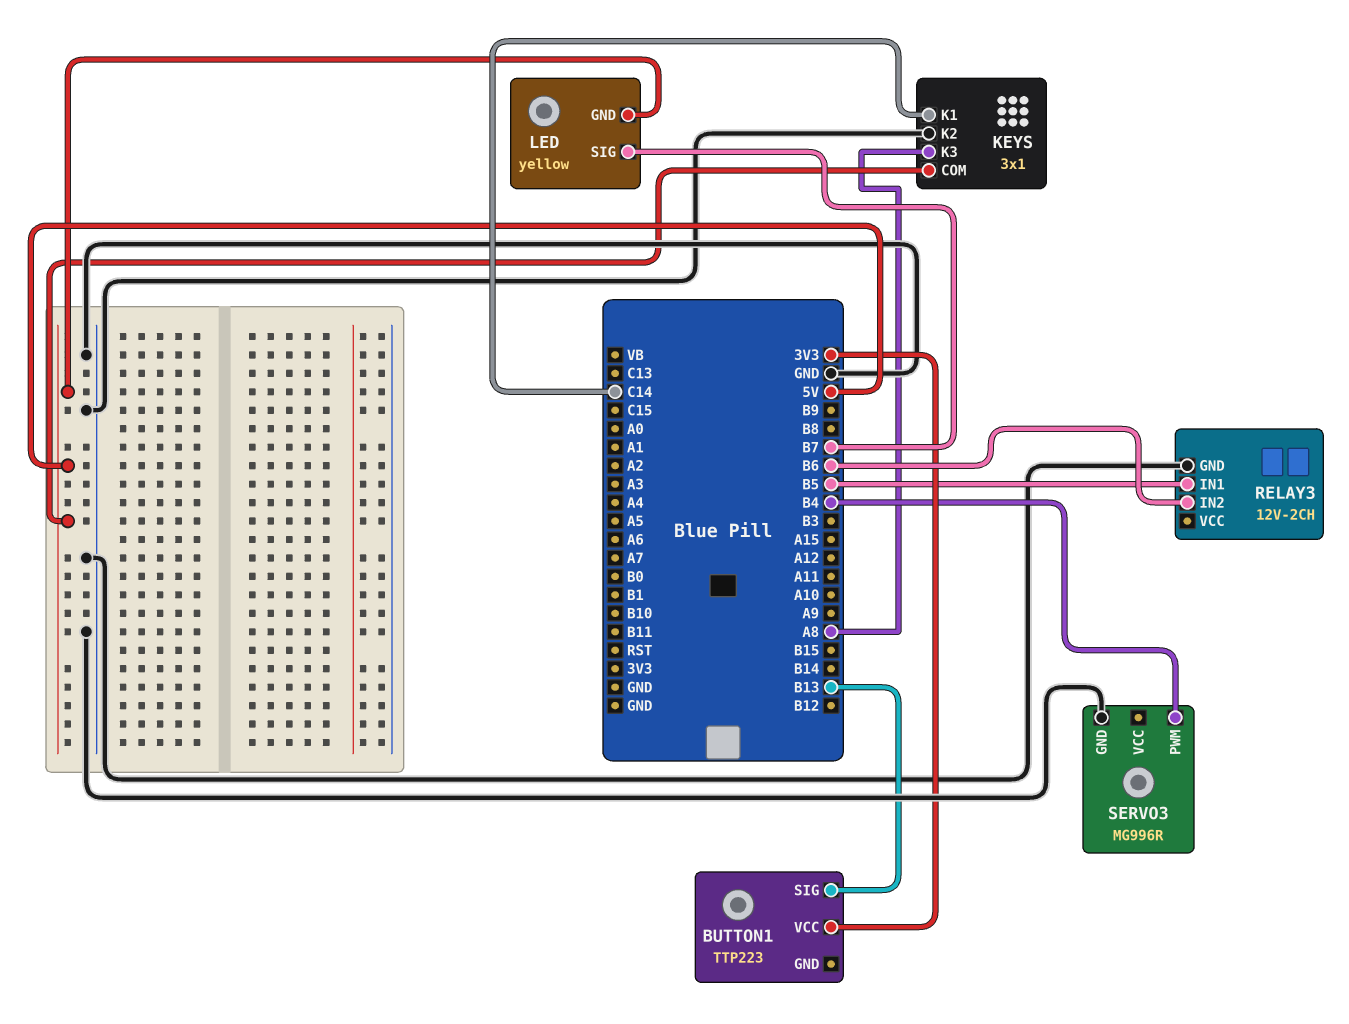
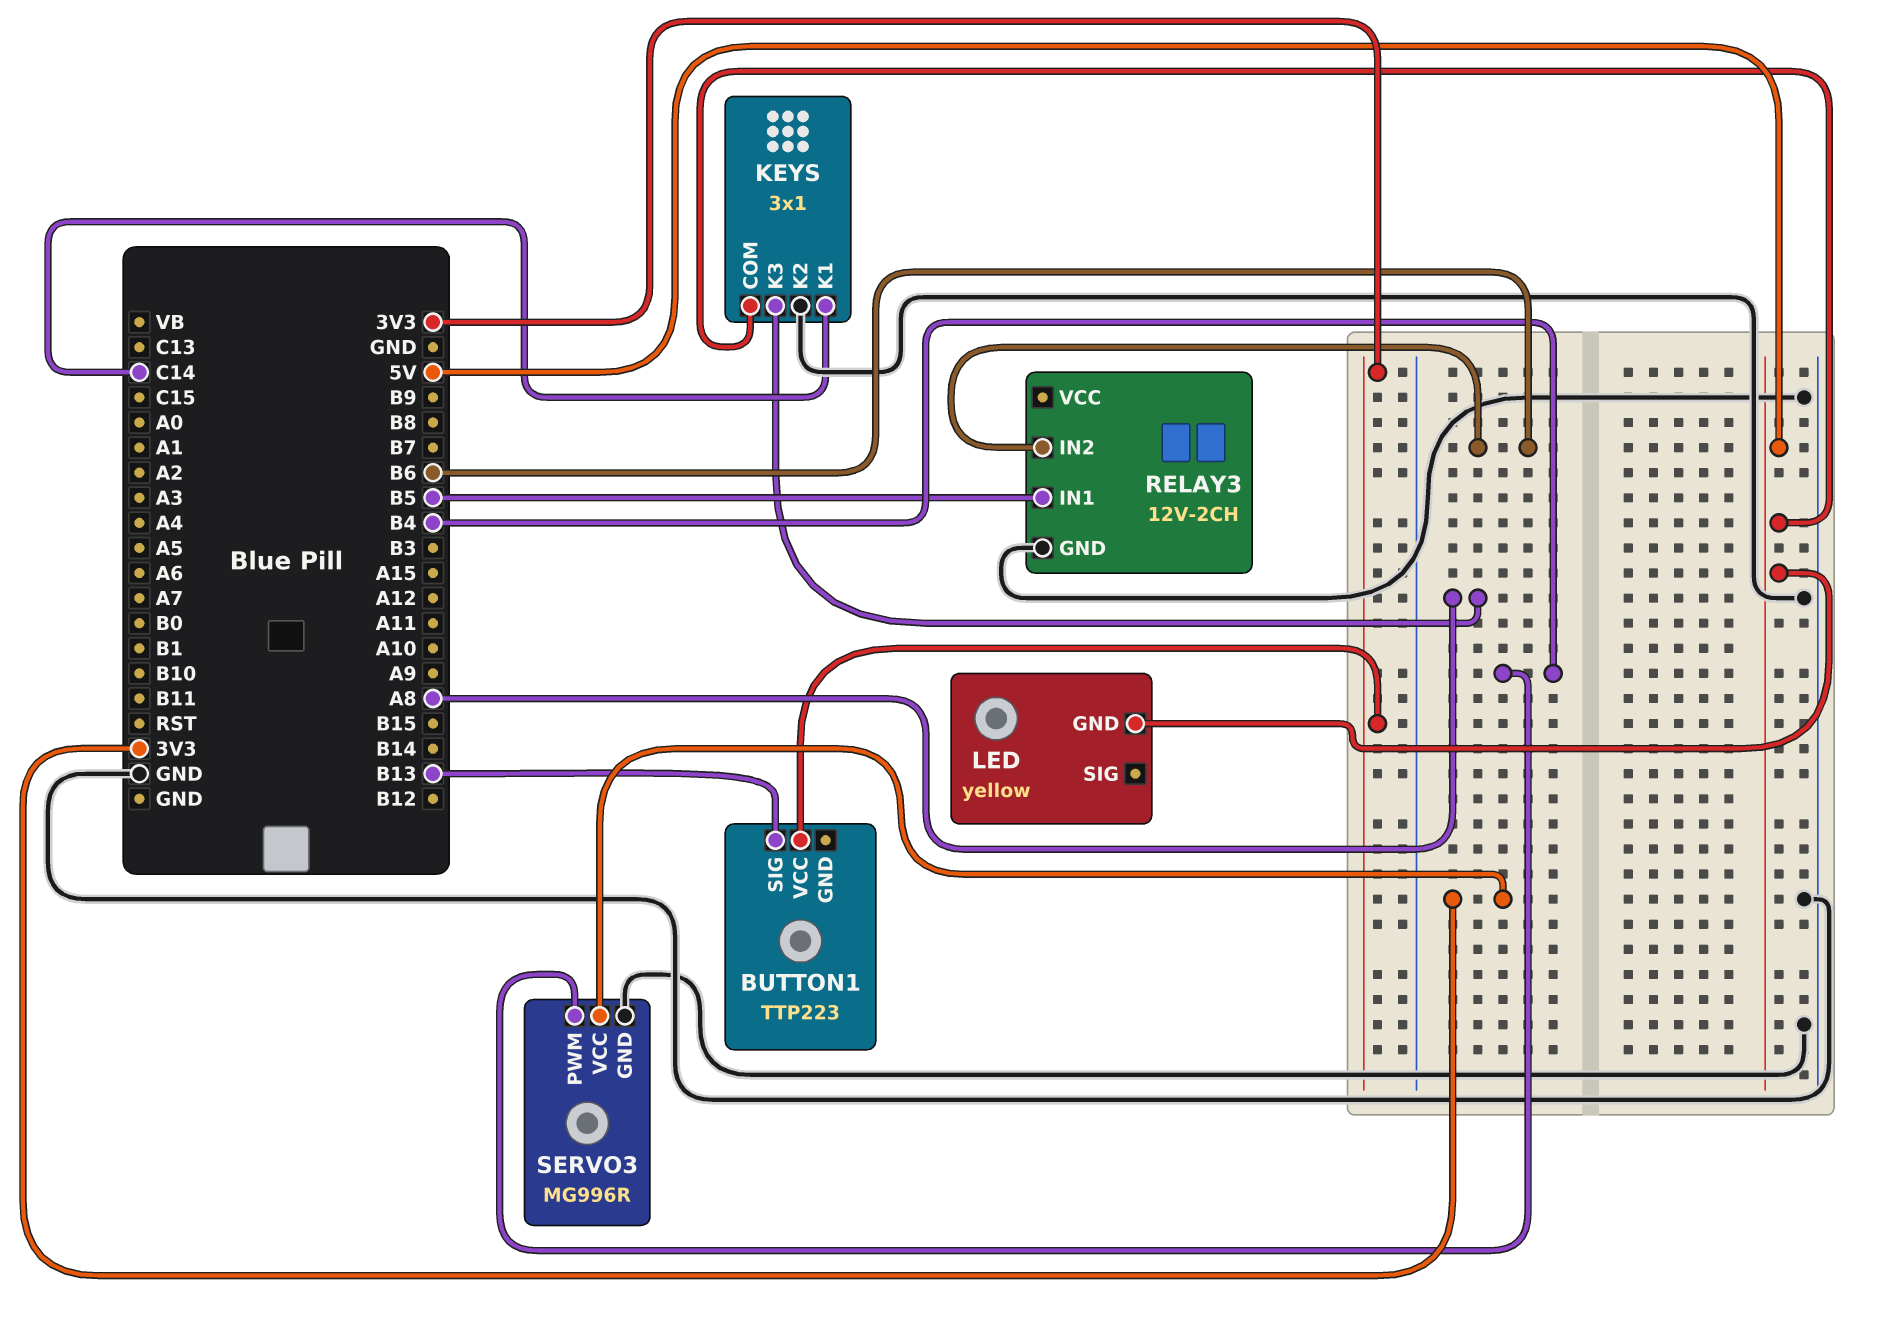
LED pin SIG: B7 -> none
SERVO3 pin VCC: none -> 3V3

